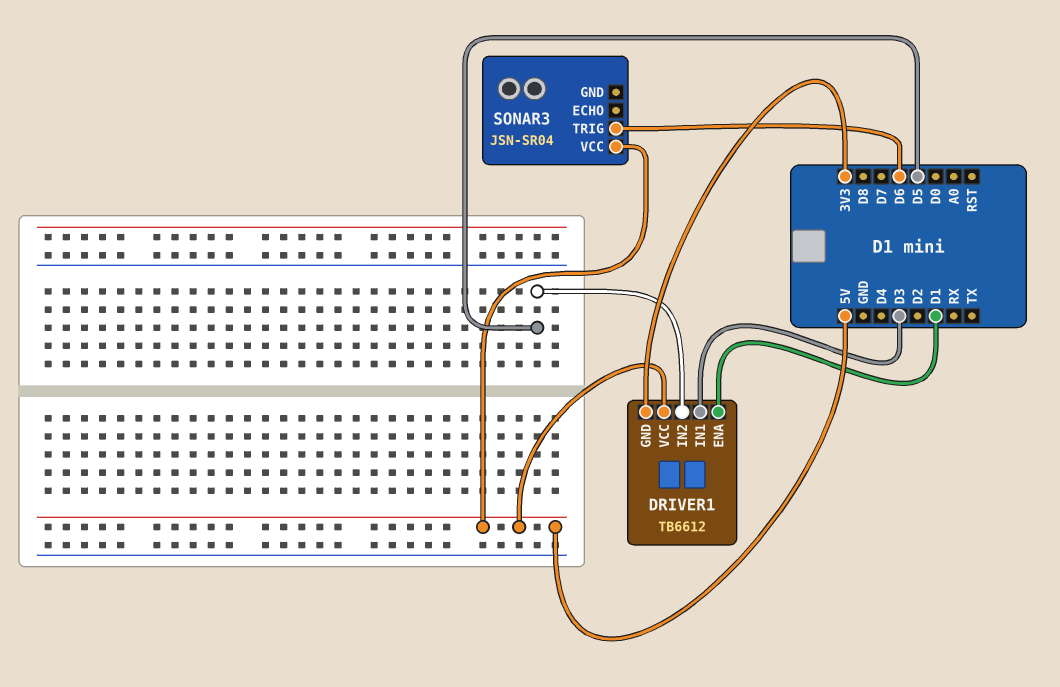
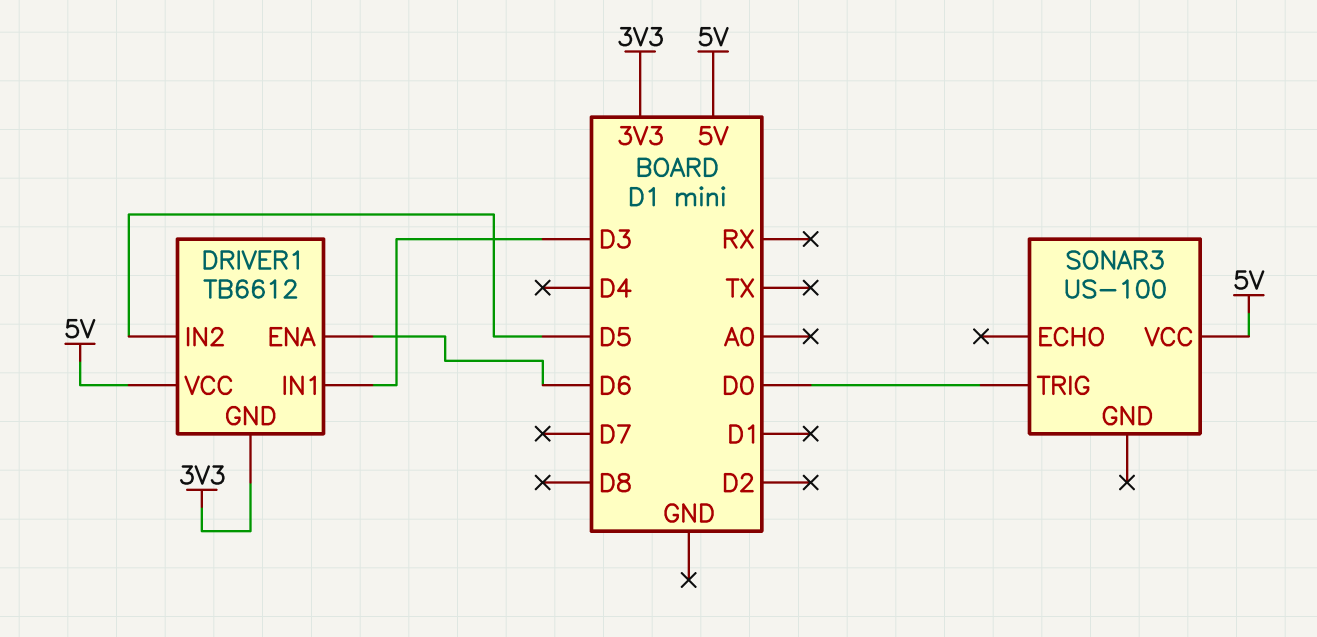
DRIVER1 pin ENA: D1 -> D6
SONAR3: JSN-SR04 -> US-100
SONAR3 pin TRIG: D6 -> D0

